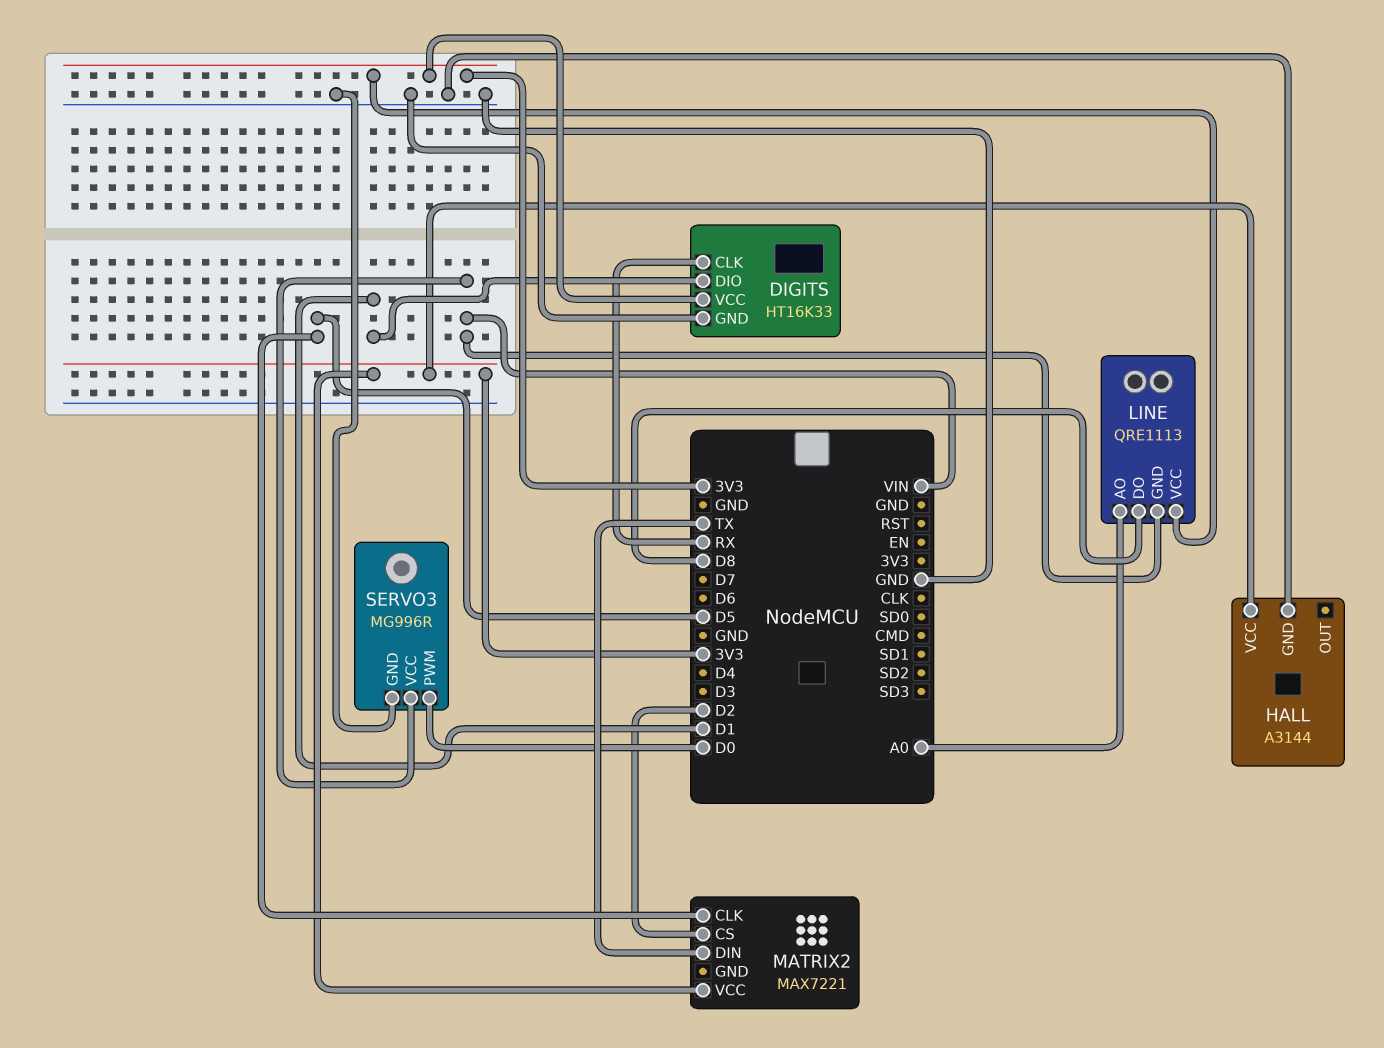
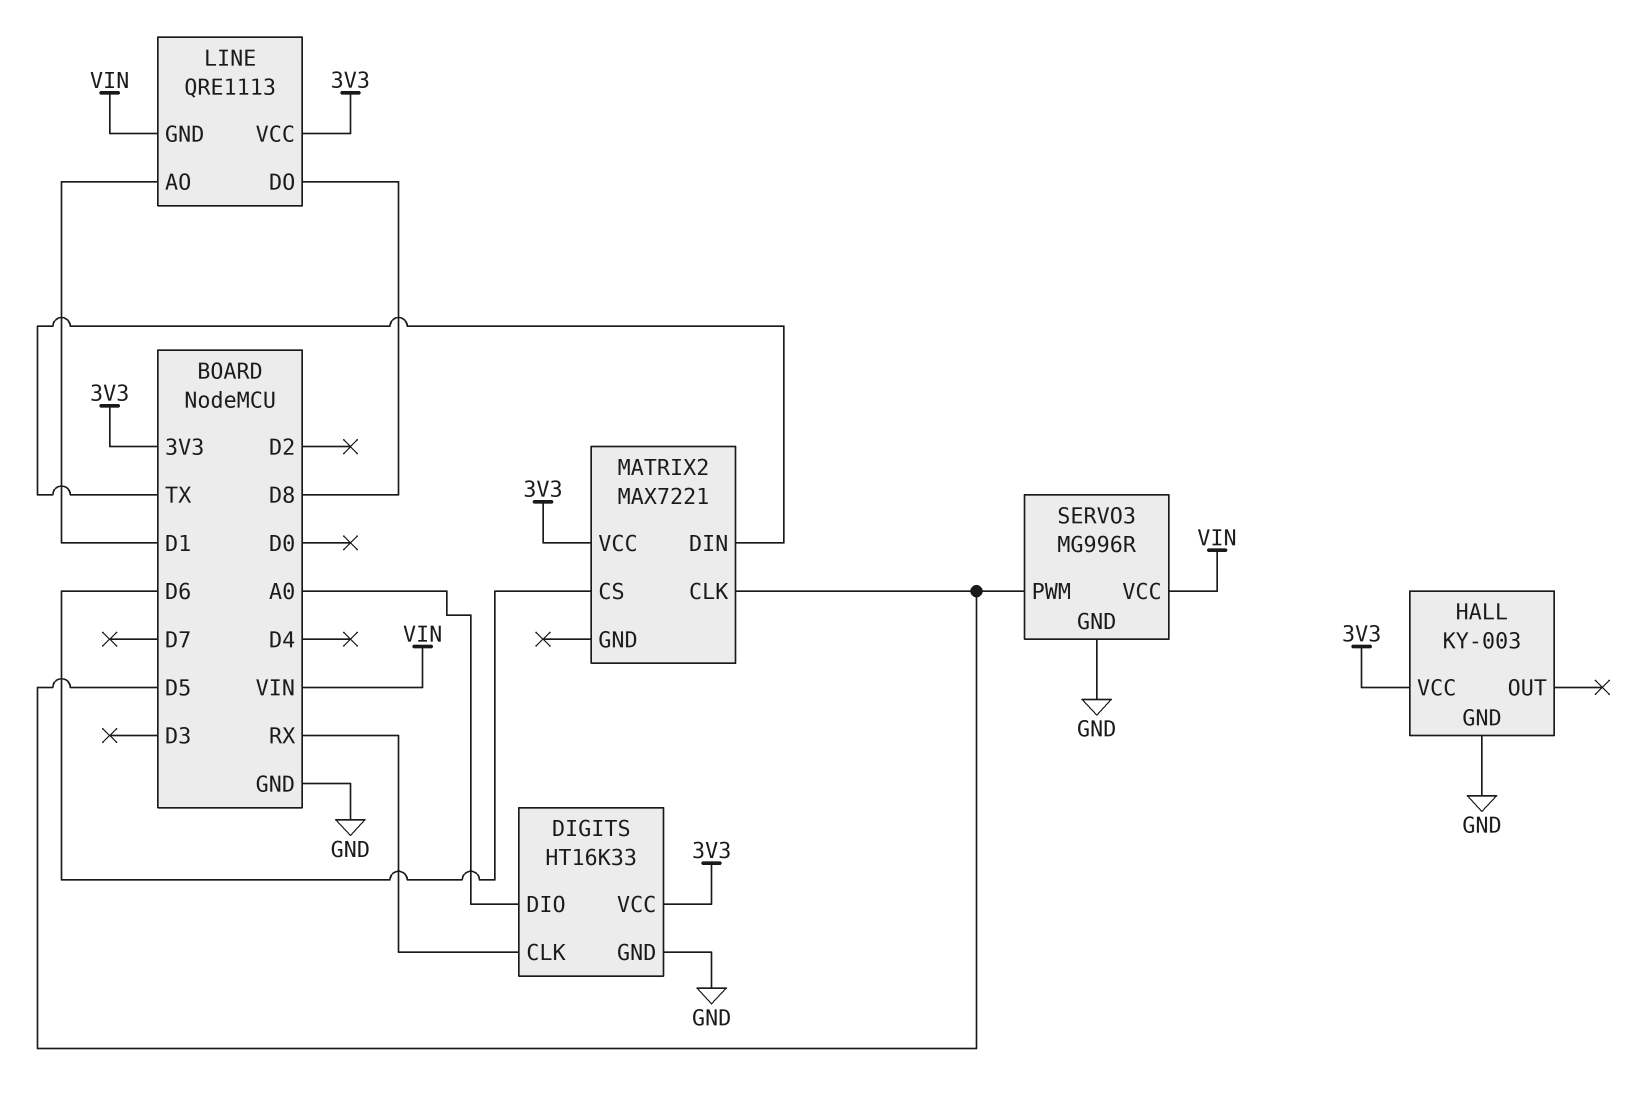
DIGITS pin DIO: D1 -> A0
HALL: A3144 -> KY-003
LINE pin AO: A0 -> D1
MATRIX2 pin CS: D2 -> D6
SERVO3 pin PWM: D0 -> D5

